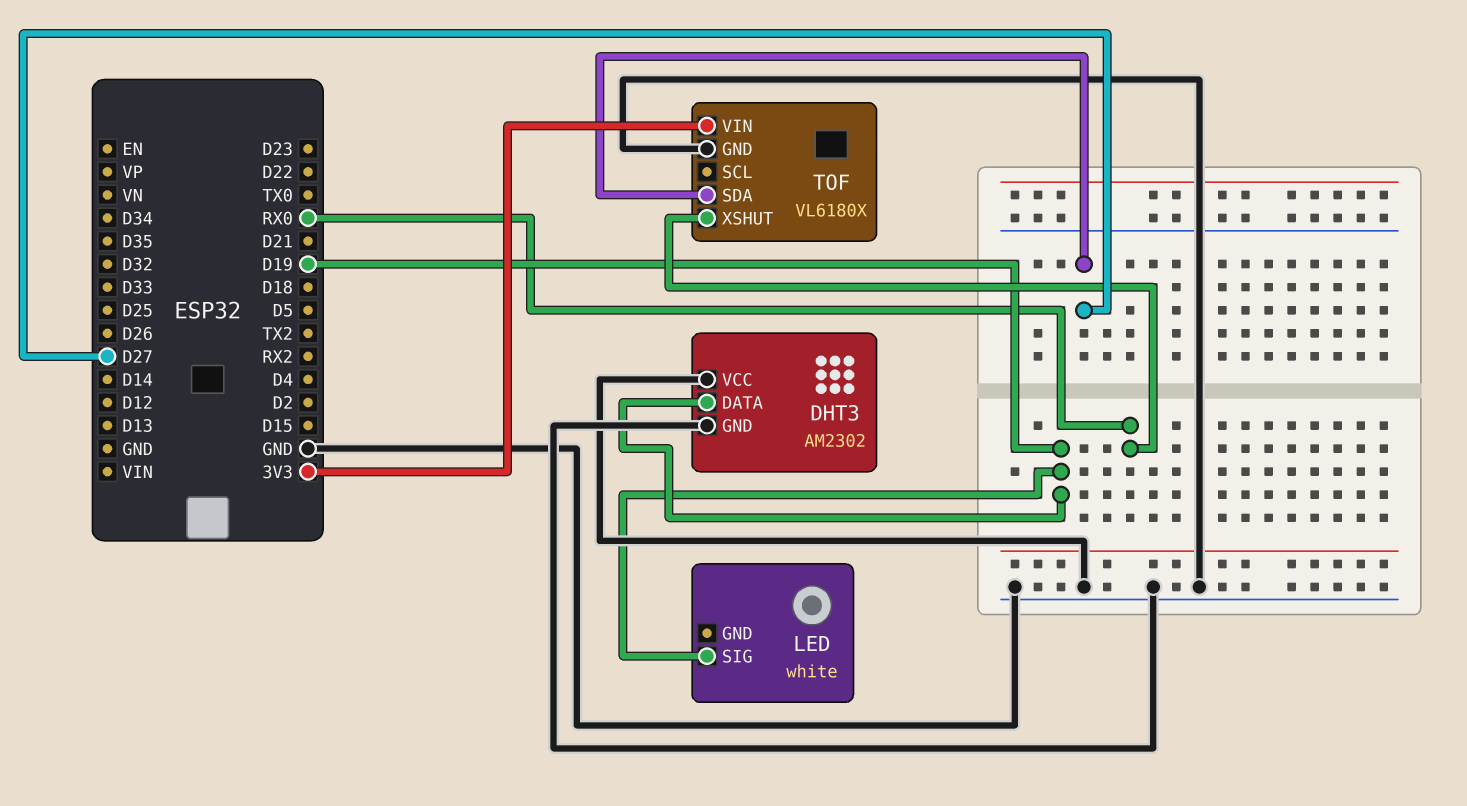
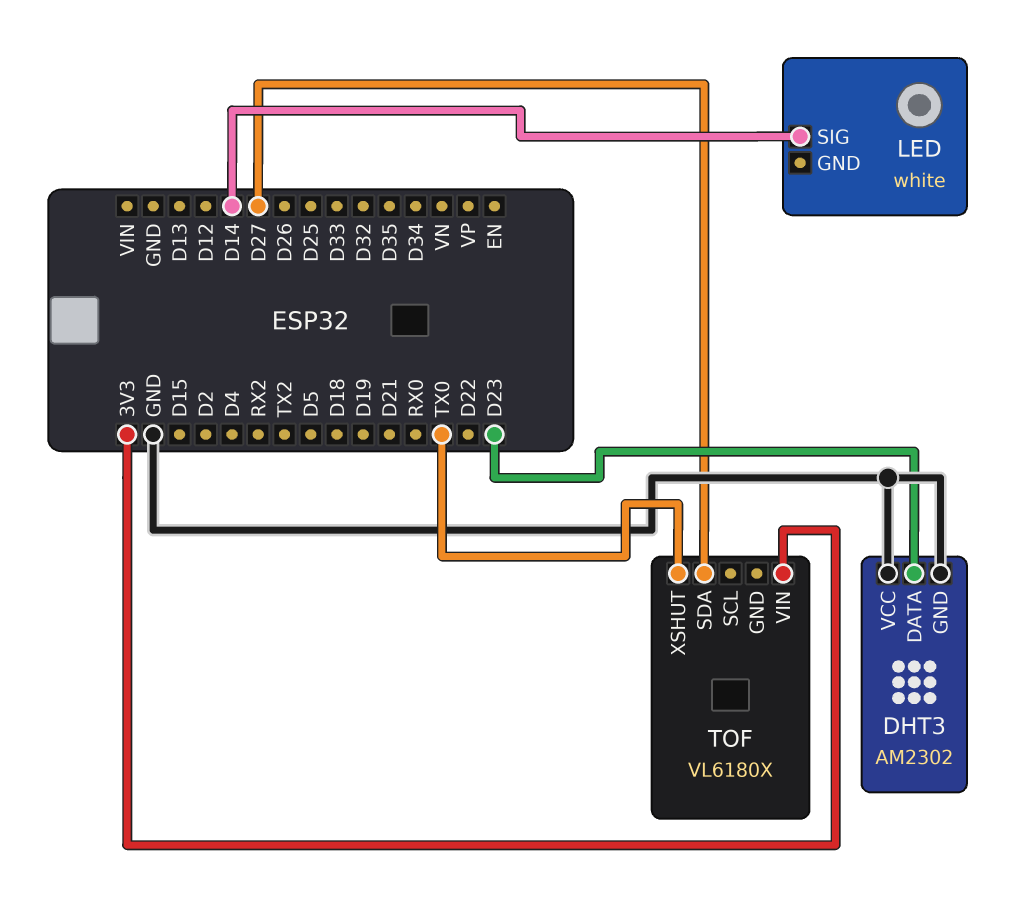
DHT3 pin DATA: D19 -> D23
LED pin SIG: D19 -> D14
TOF pin GND: GND -> none
TOF pin XSHUT: RX0 -> TX0

